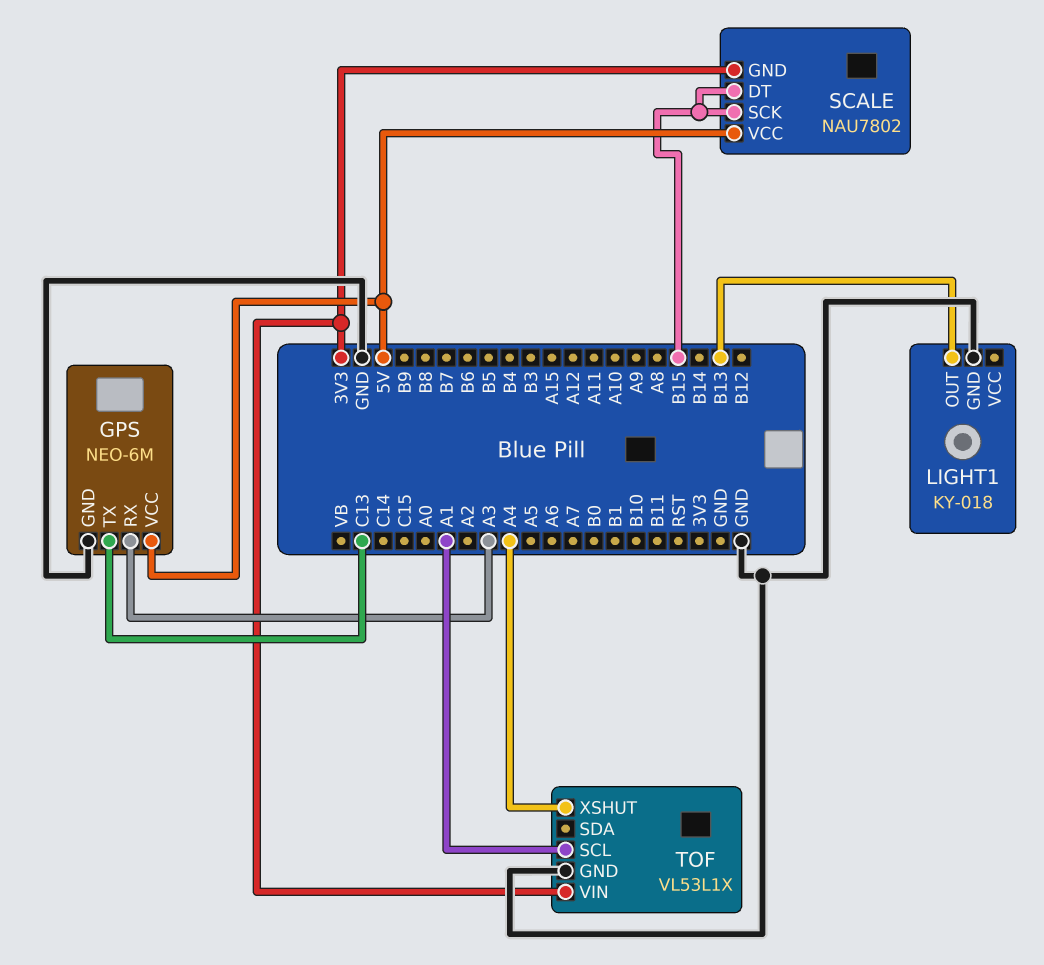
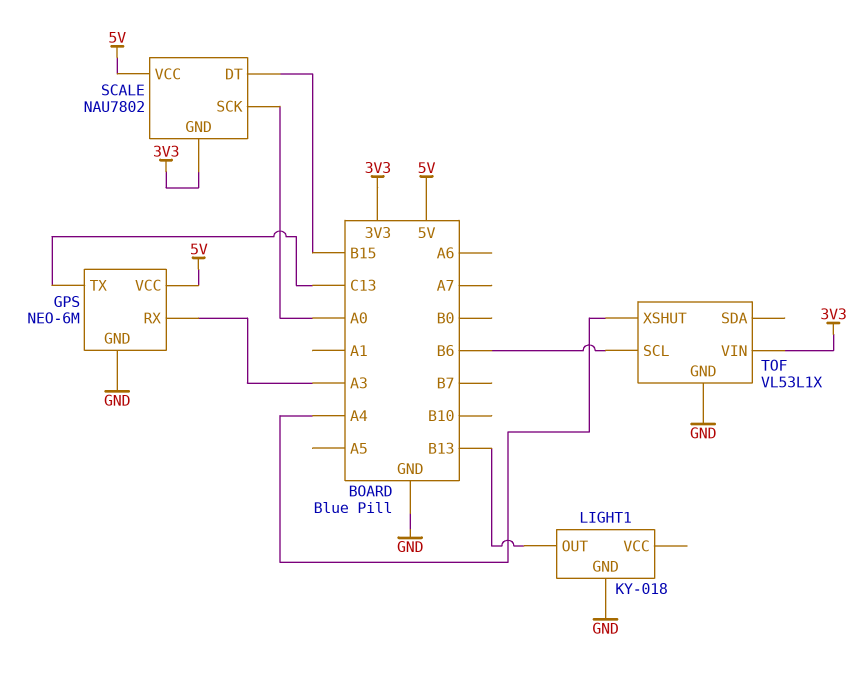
SCALE pin SCK: B15 -> A0
TOF pin SCL: A1 -> B6

